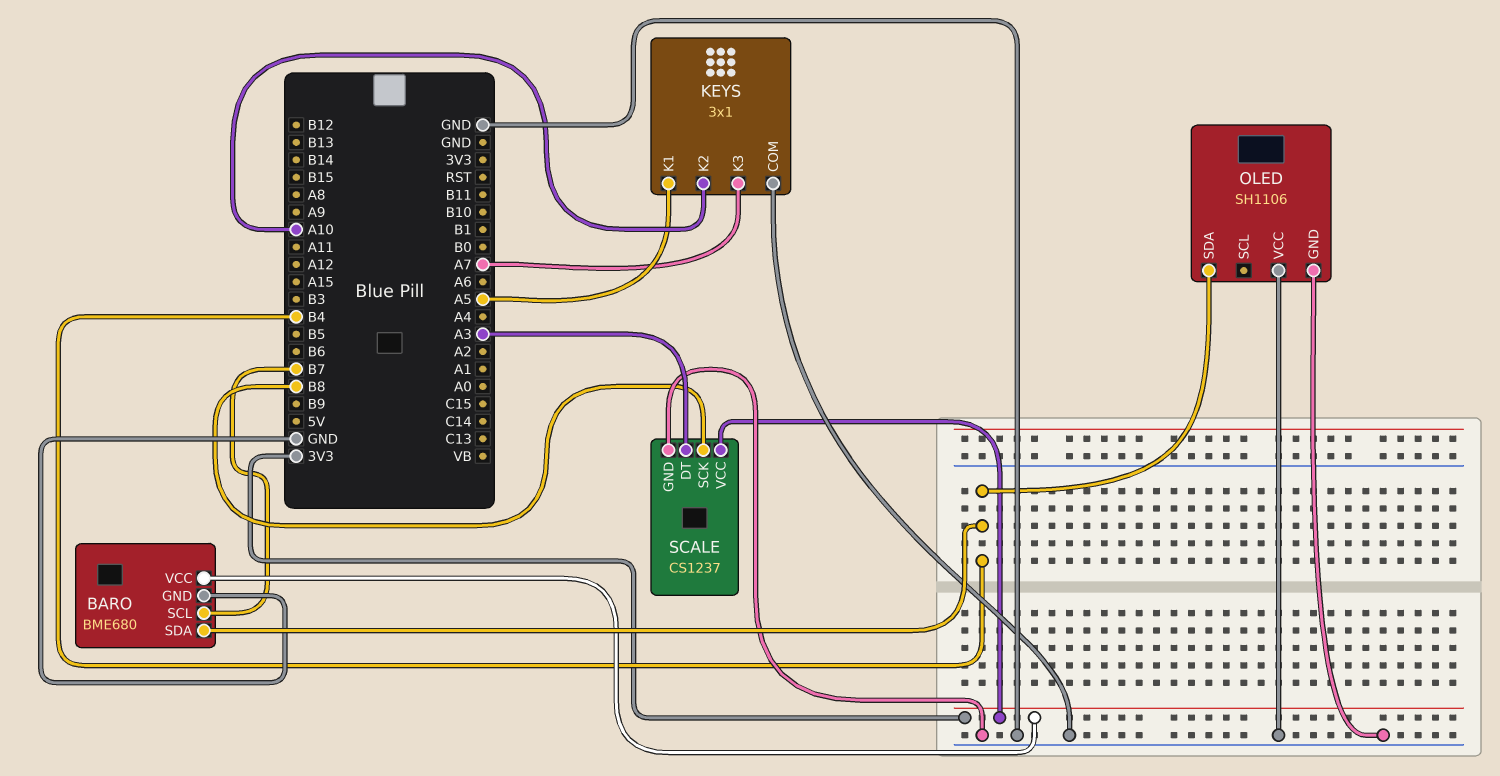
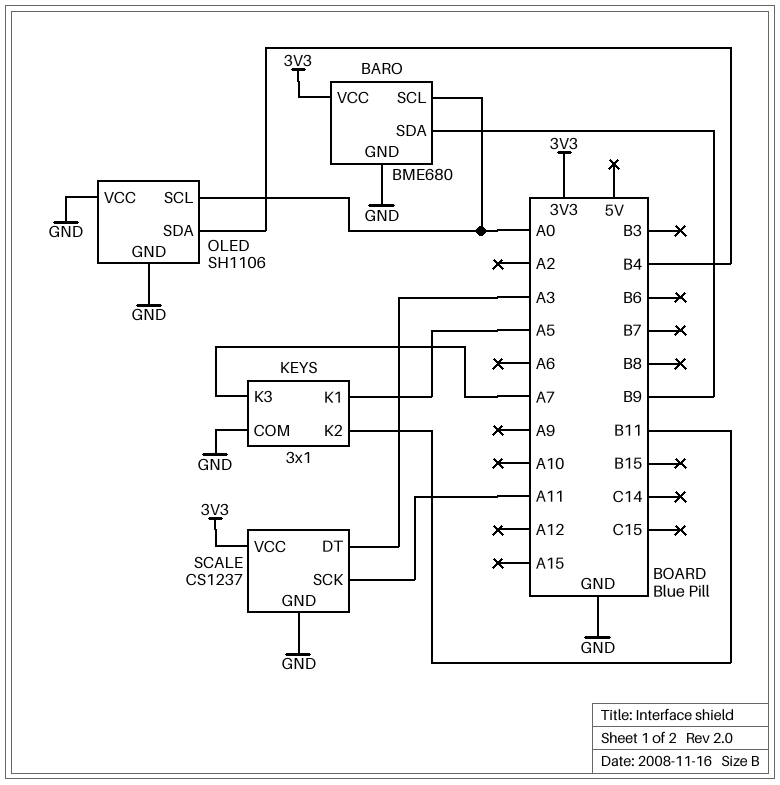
BARO pin SCL: B7 -> A0
BARO pin SDA: B4 -> B9
KEYS pin K2: A10 -> B11
OLED pin SCL: none -> A0
SCALE pin SCK: B8 -> A11

